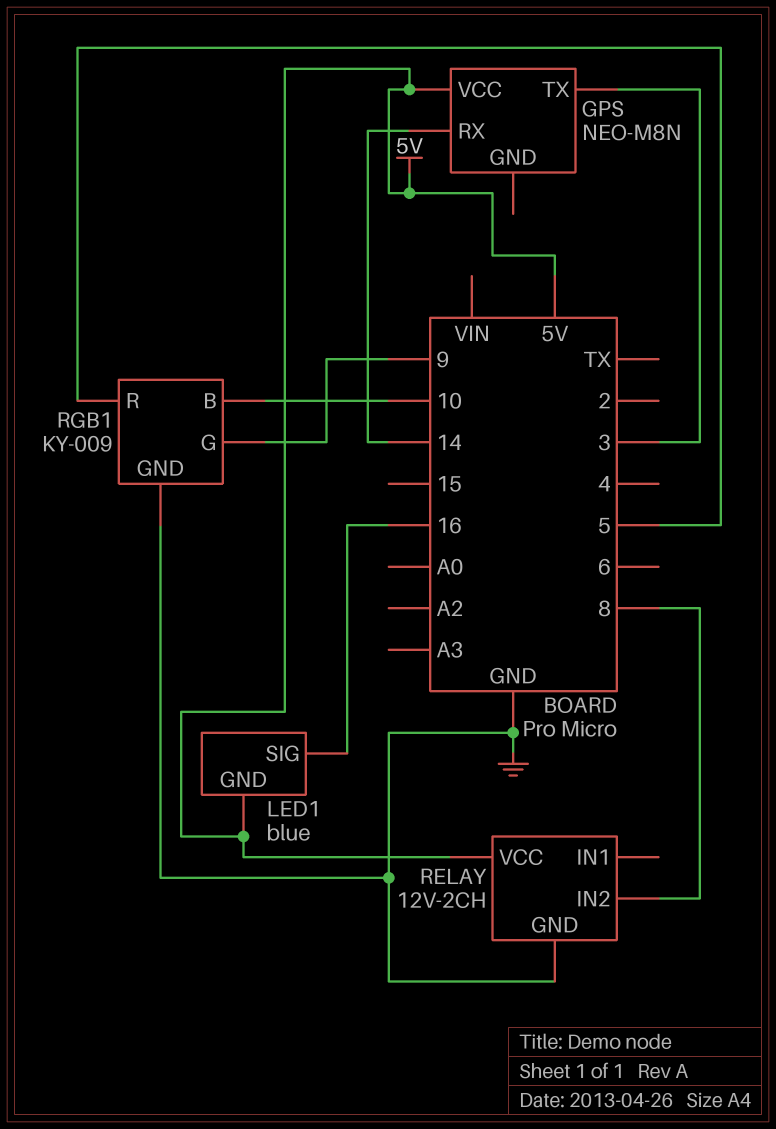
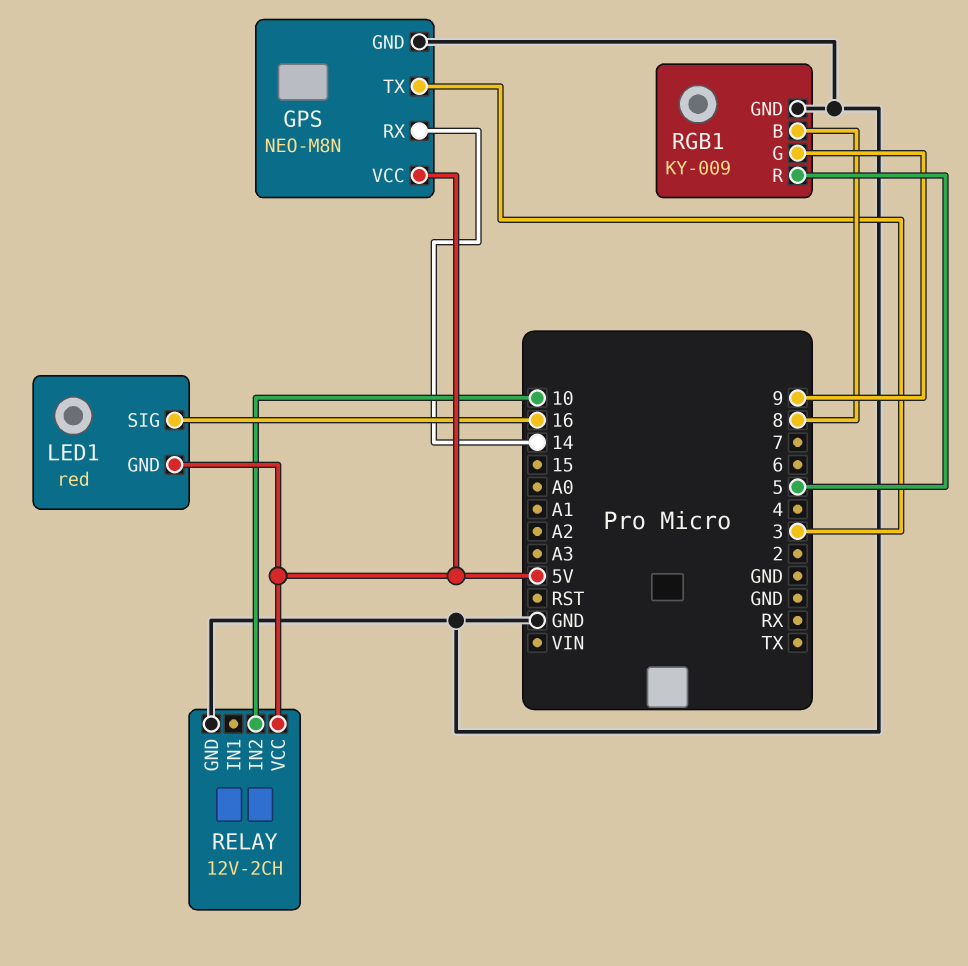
GPS pin GND: none -> GND
LED1: blue -> red
RELAY pin IN2: 8 -> 10
RGB1 pin B: 10 -> 8

